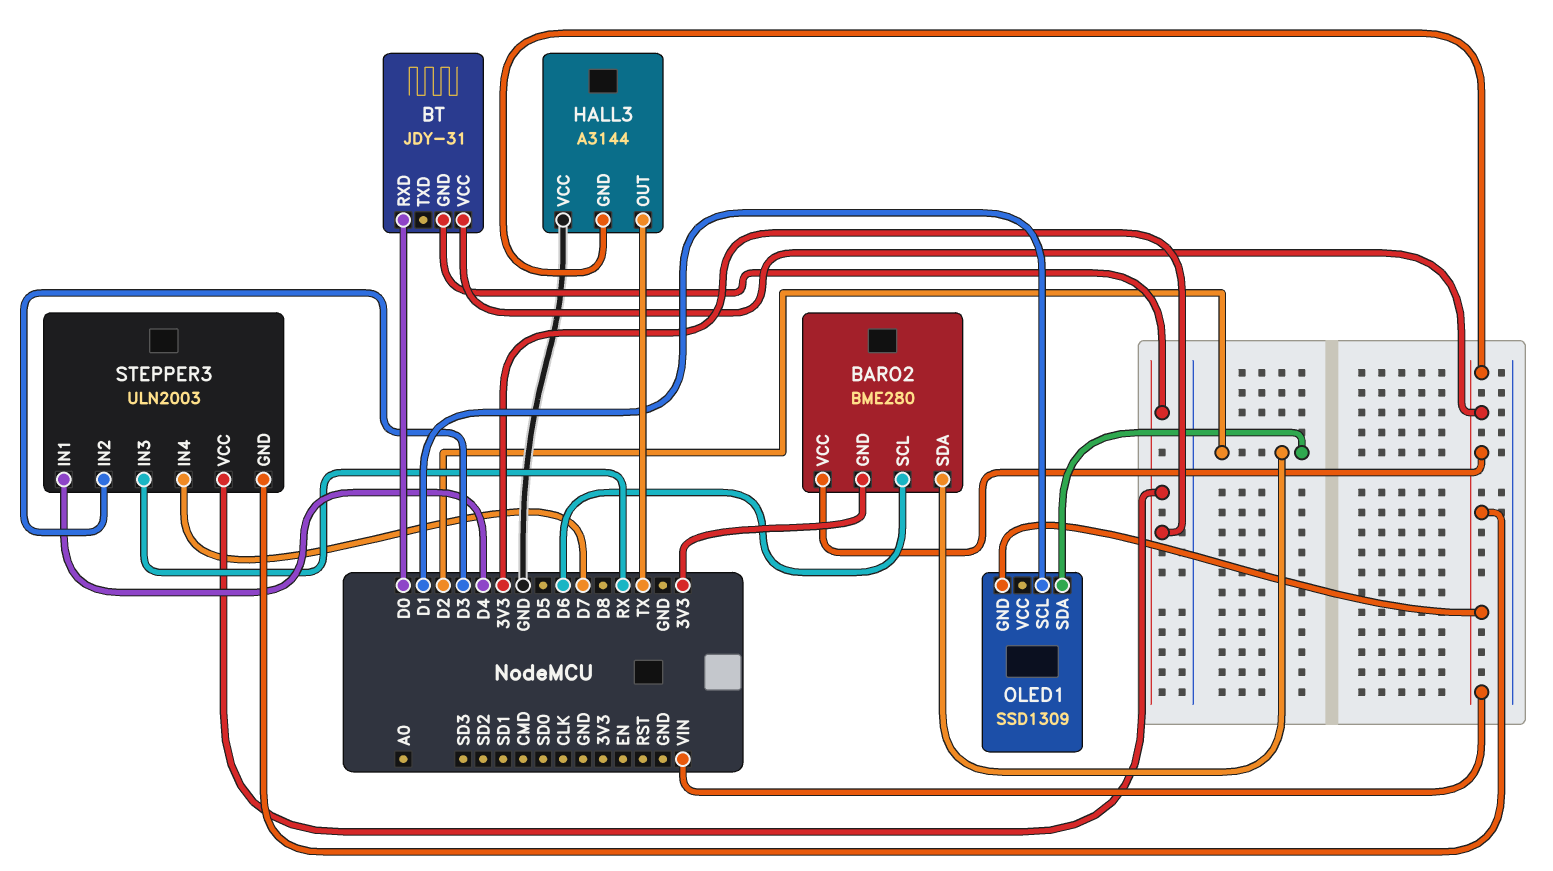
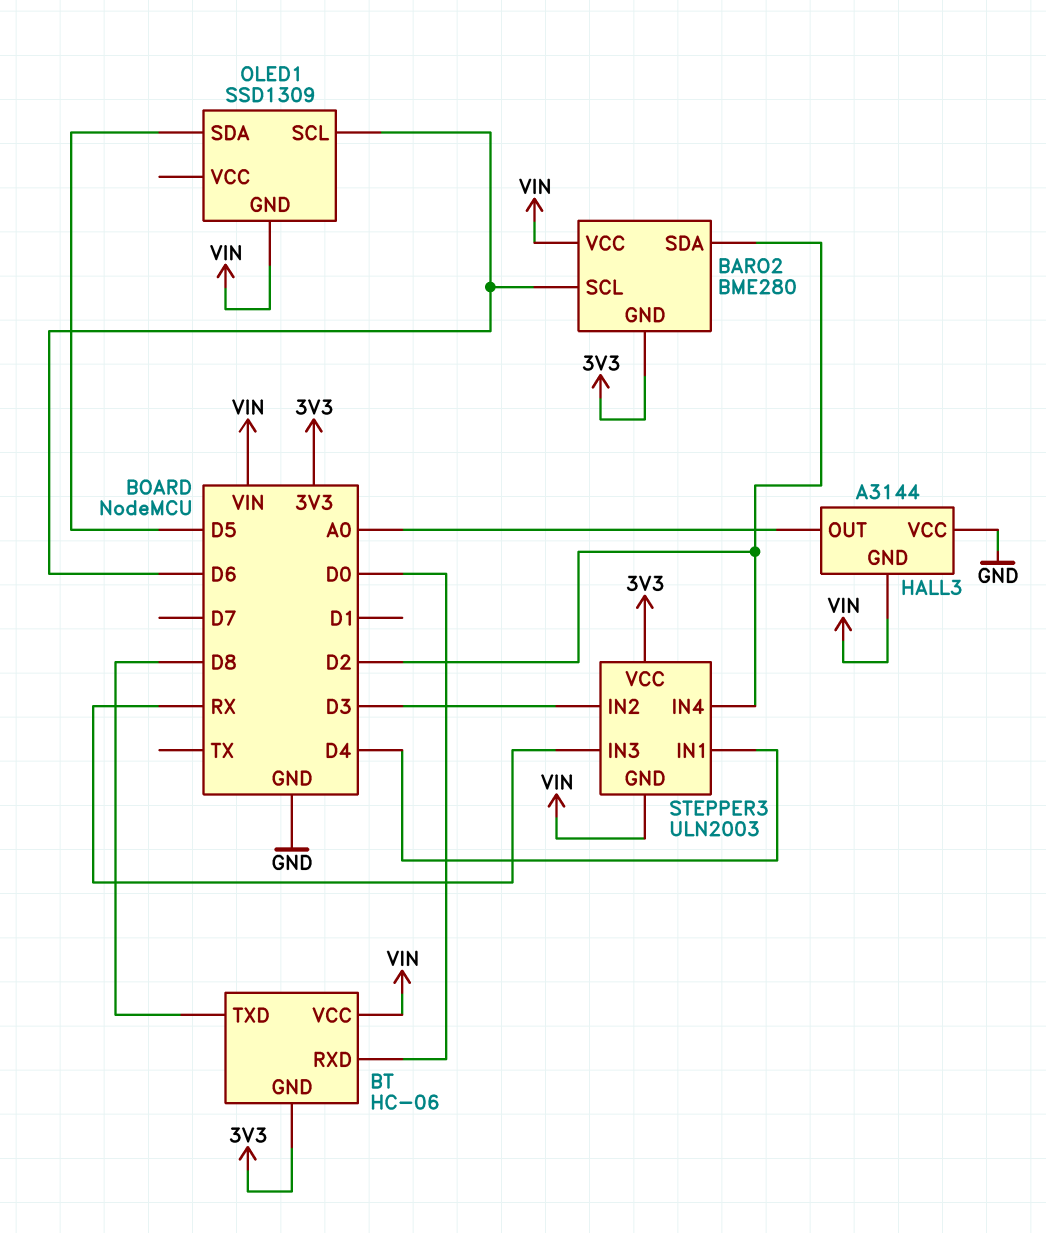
BT: JDY-31 -> HC-06
BT pin TXD: none -> D8
HALL3 pin OUT: TX -> A0
OLED1 pin SCL: D1 -> D6
OLED1 pin SDA: D2 -> D5
STEPPER3 pin IN4: D7 -> D2

